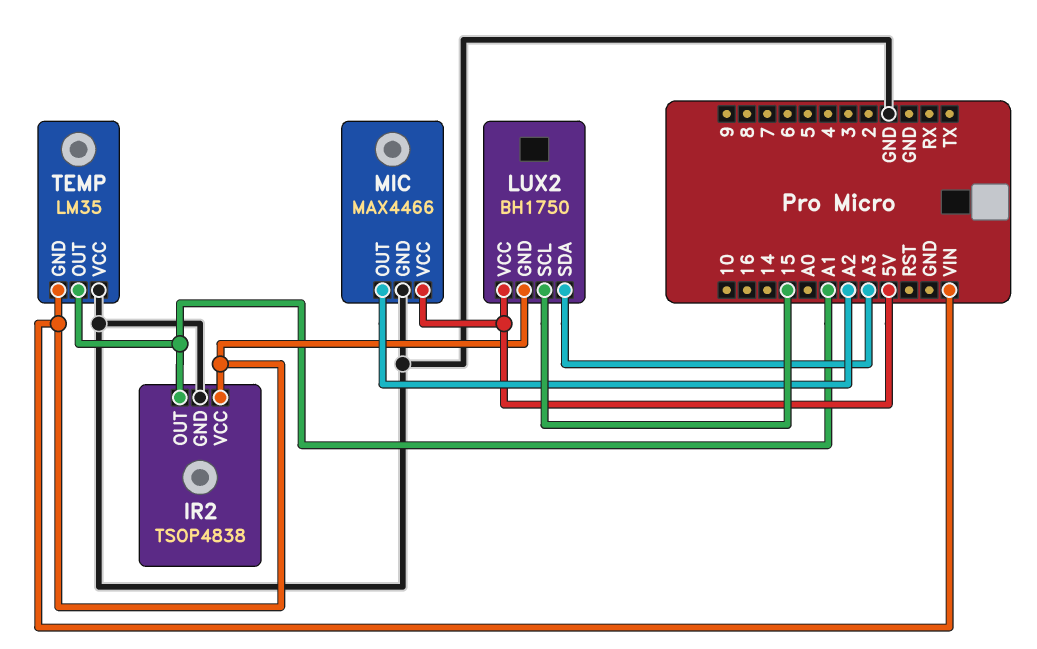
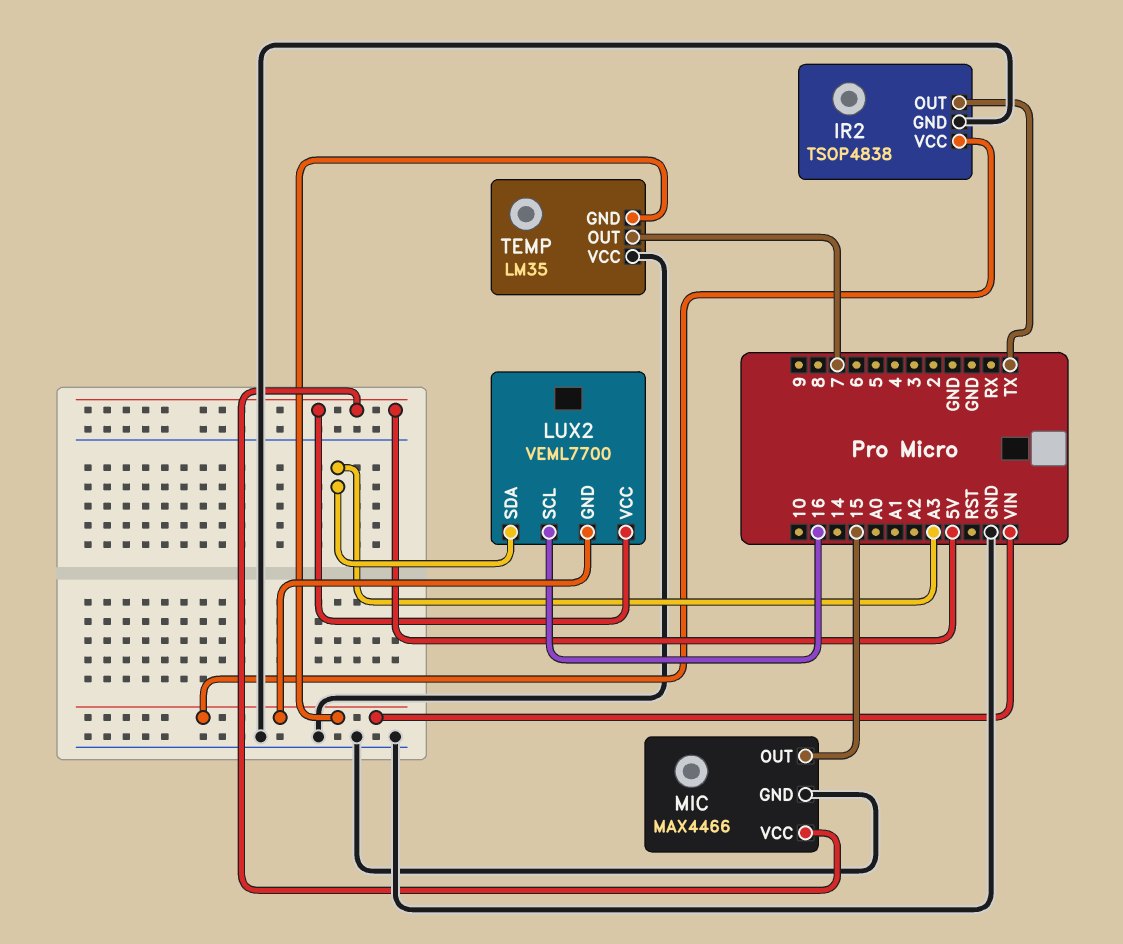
IR2 pin OUT: A1 -> TX
LUX2: BH1750 -> VEML7700
LUX2 pin SCL: 15 -> 16
MIC pin OUT: A2 -> 15
TEMP pin OUT: A1 -> 7

